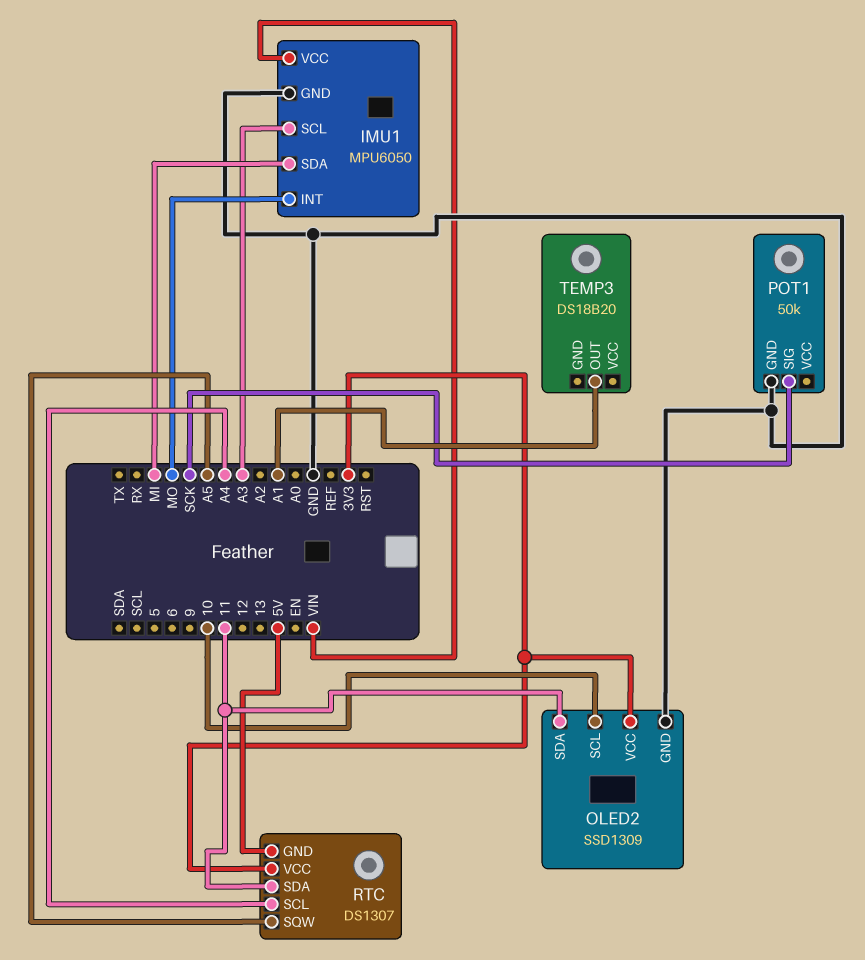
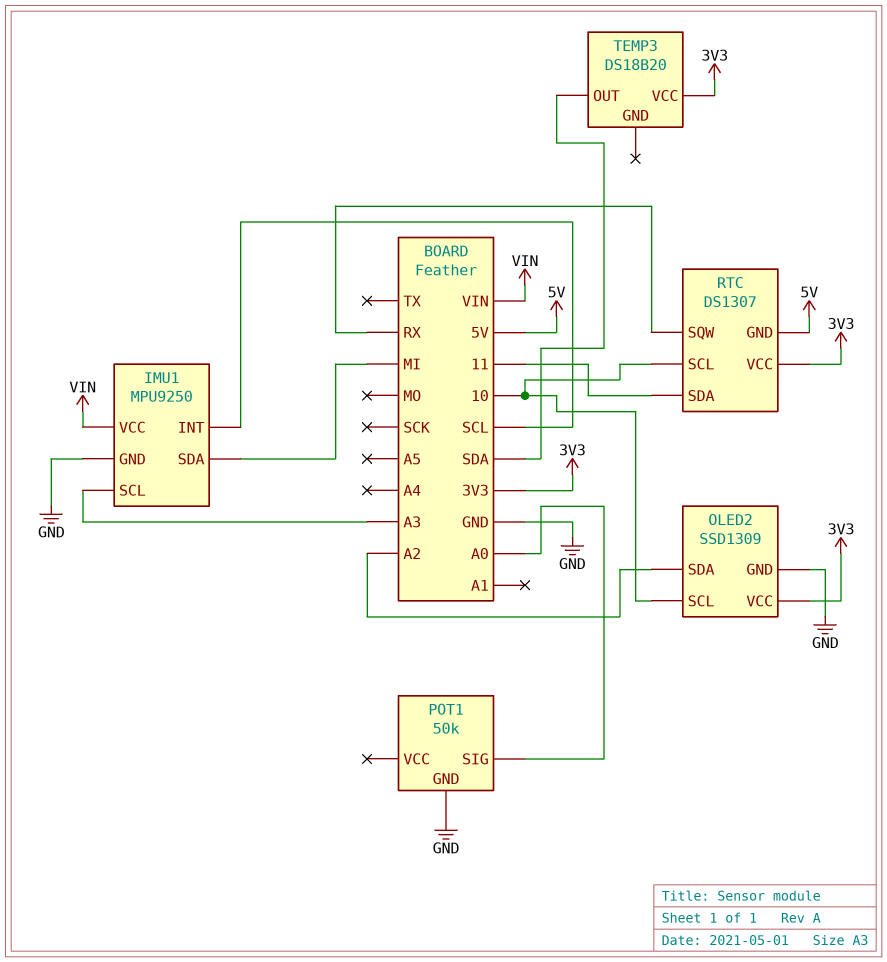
IMU1: MPU6050 -> MPU9250
IMU1 pin INT: MO -> SCL
OLED2 pin SDA: 11 -> A2
POT1 pin SIG: SCK -> A0
RTC pin SCL: A4 -> 10
RTC pin SQW: A5 -> RX
TEMP3 pin OUT: A1 -> SDA
TEMP3 pin VCC: none -> 3V3

